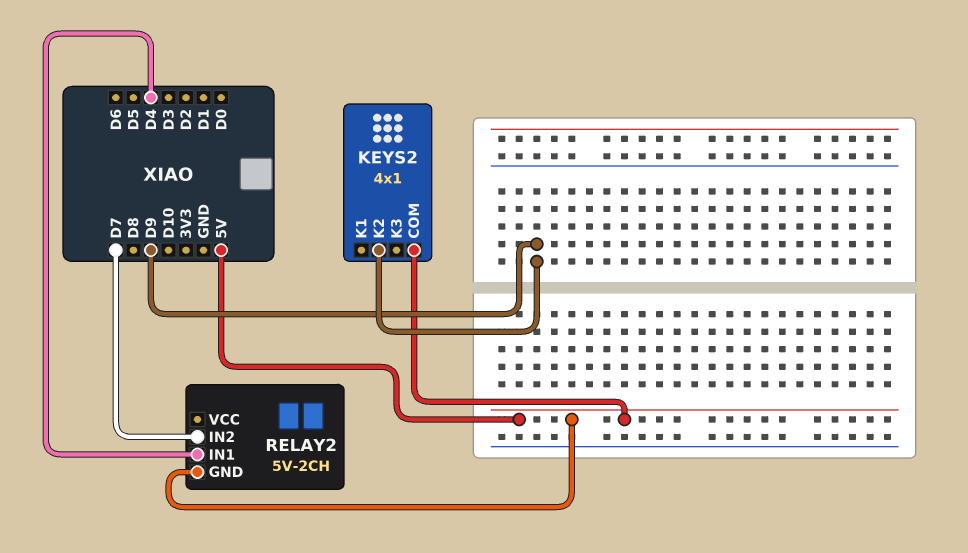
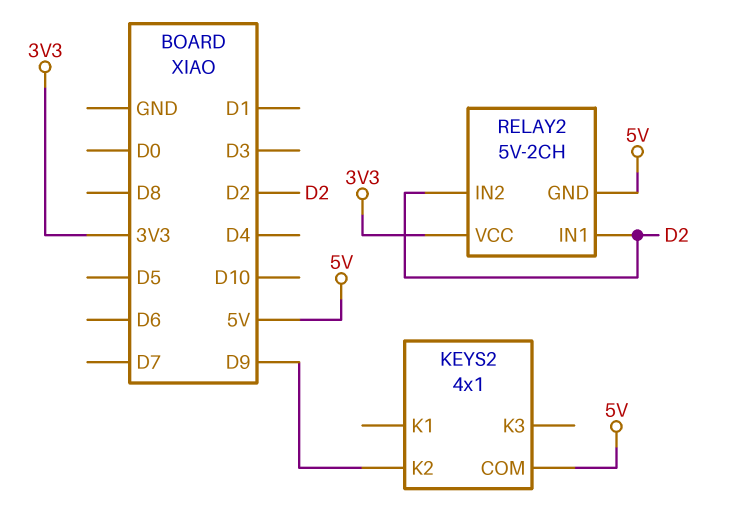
RELAY2 pin IN1: D4 -> D2
RELAY2 pin IN2: D7 -> D2
RELAY2 pin VCC: none -> 3V3

